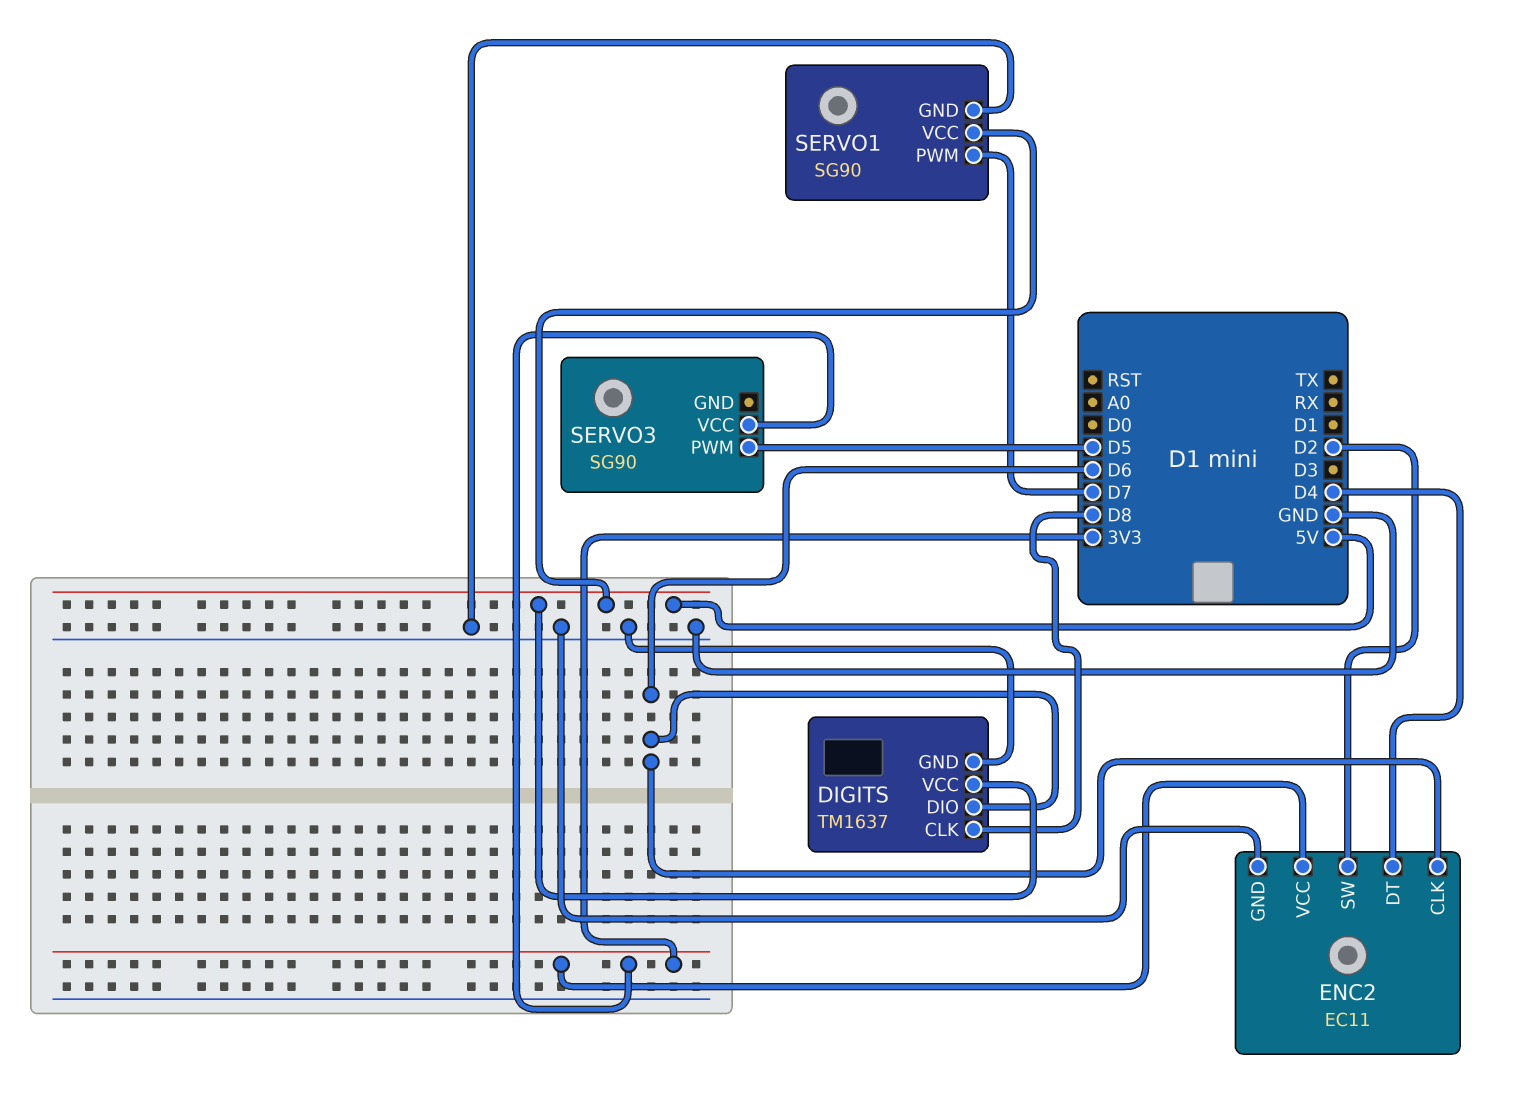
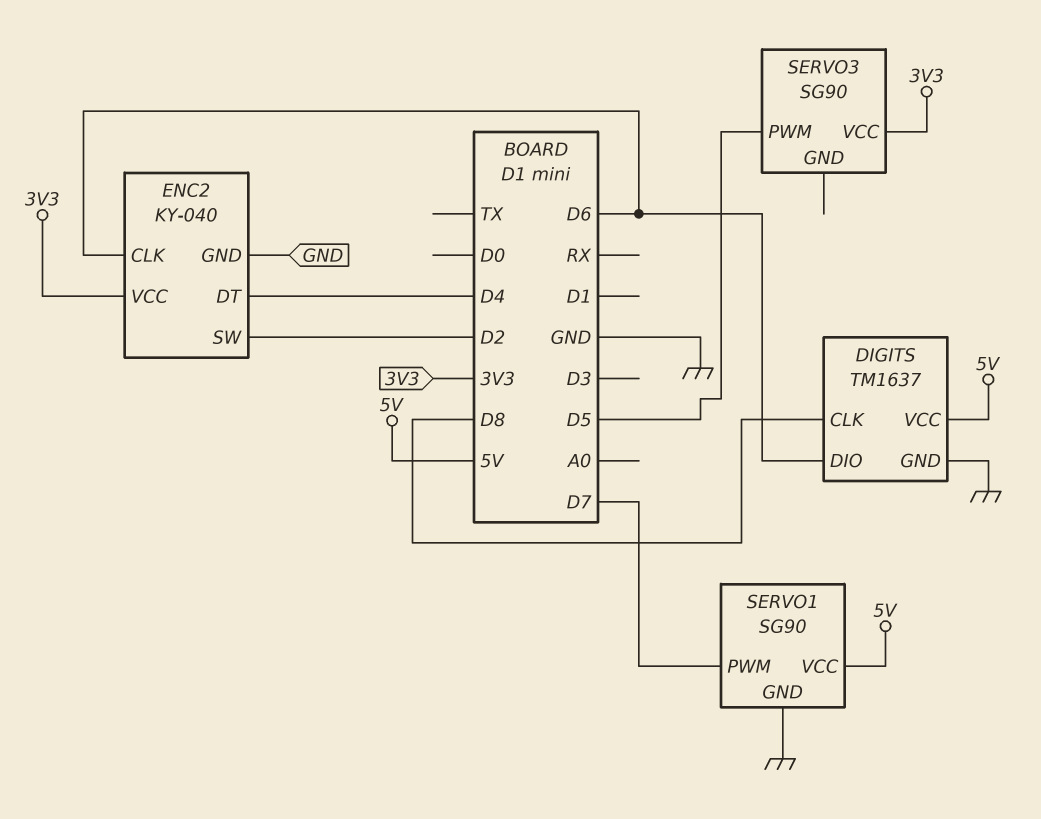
ENC2: EC11 -> KY-040

